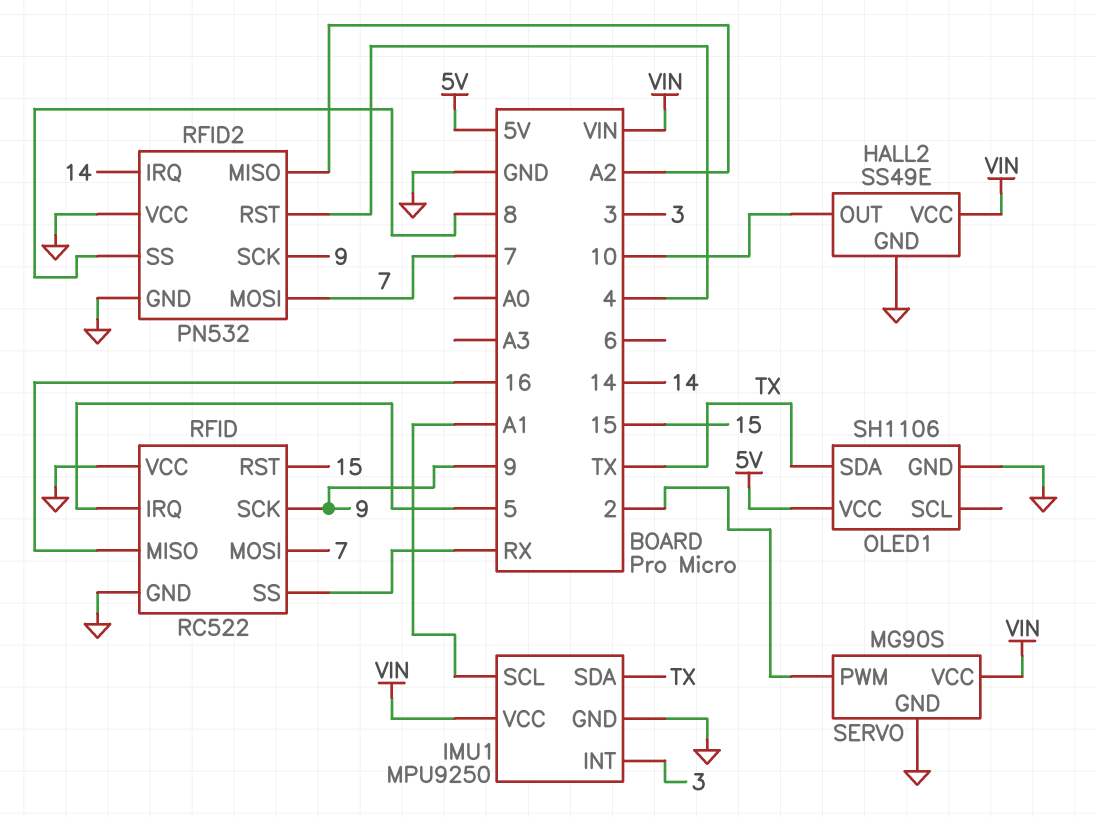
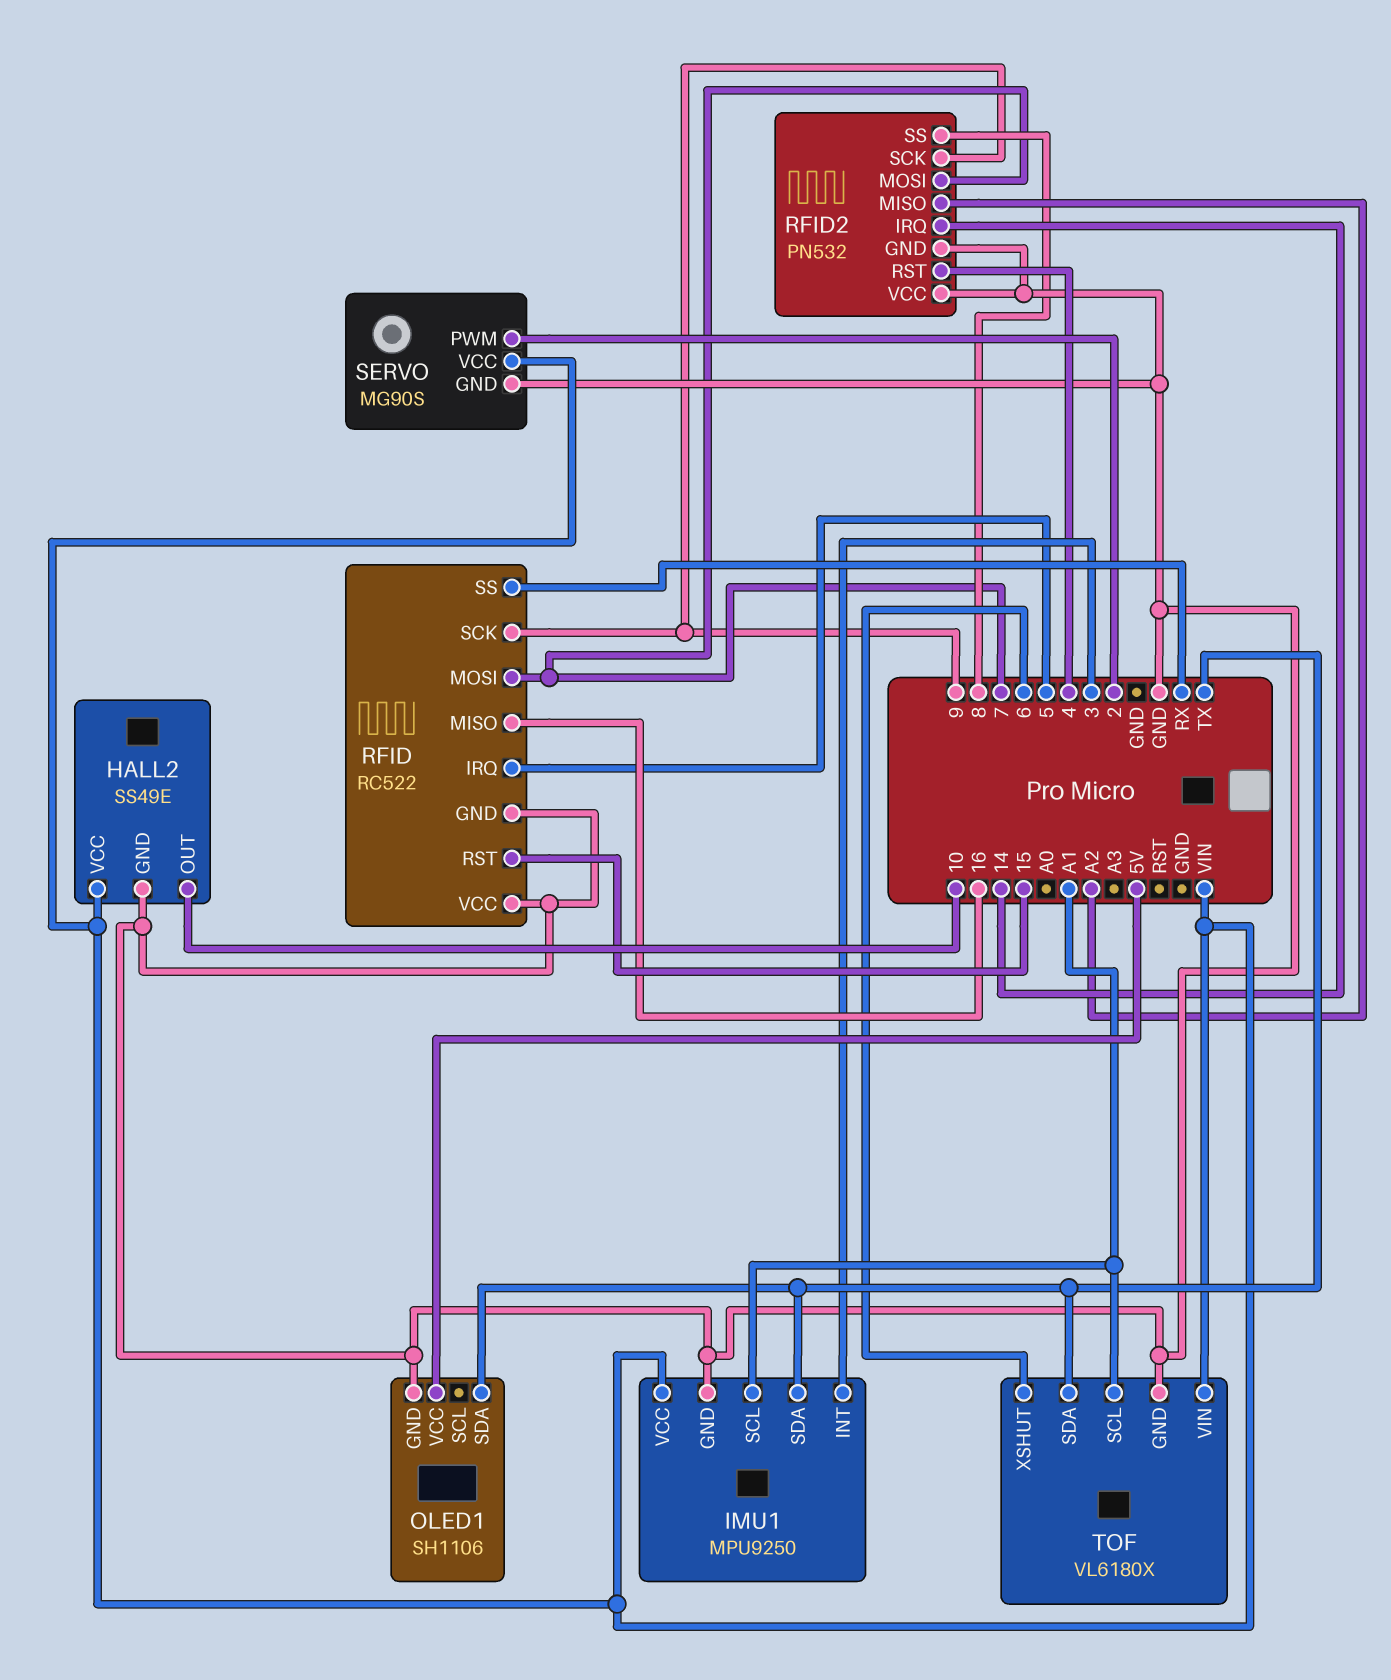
TOF: none -> VL6180X
TOF pin GND: none -> GND
TOF pin SCL: none -> A1
TOF pin SDA: none -> TX
TOF pin VIN: none -> VIN
TOF pin XSHUT: none -> 6

